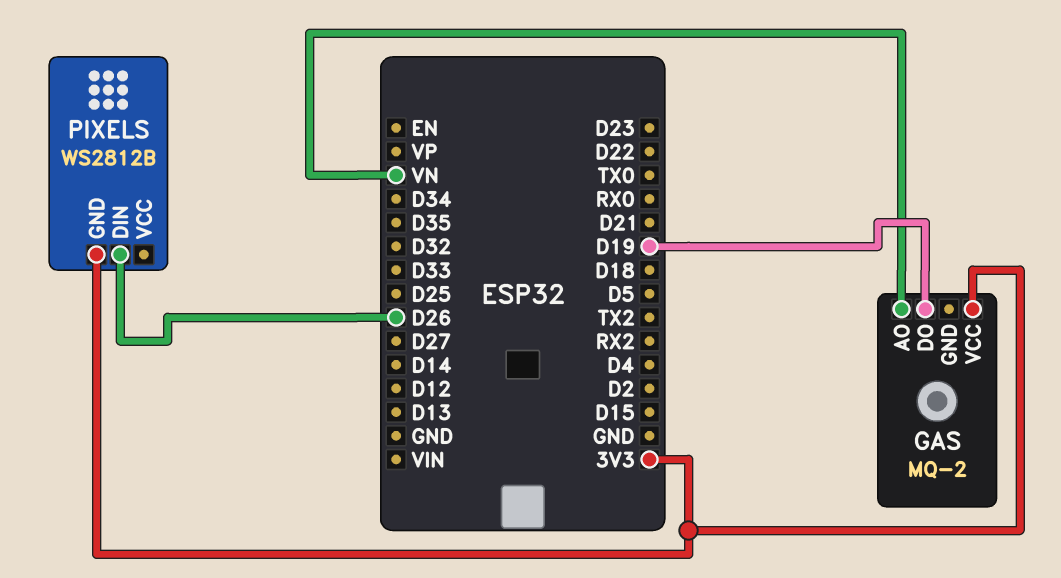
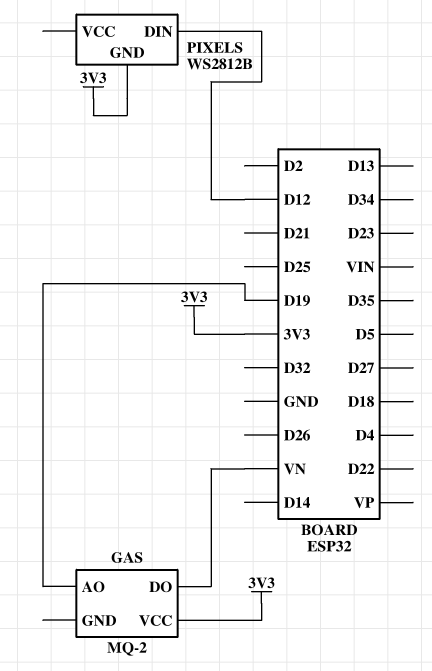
GAS pin AO: VN -> D19
GAS pin DO: D19 -> VN
PIXELS pin DIN: D26 -> D12

